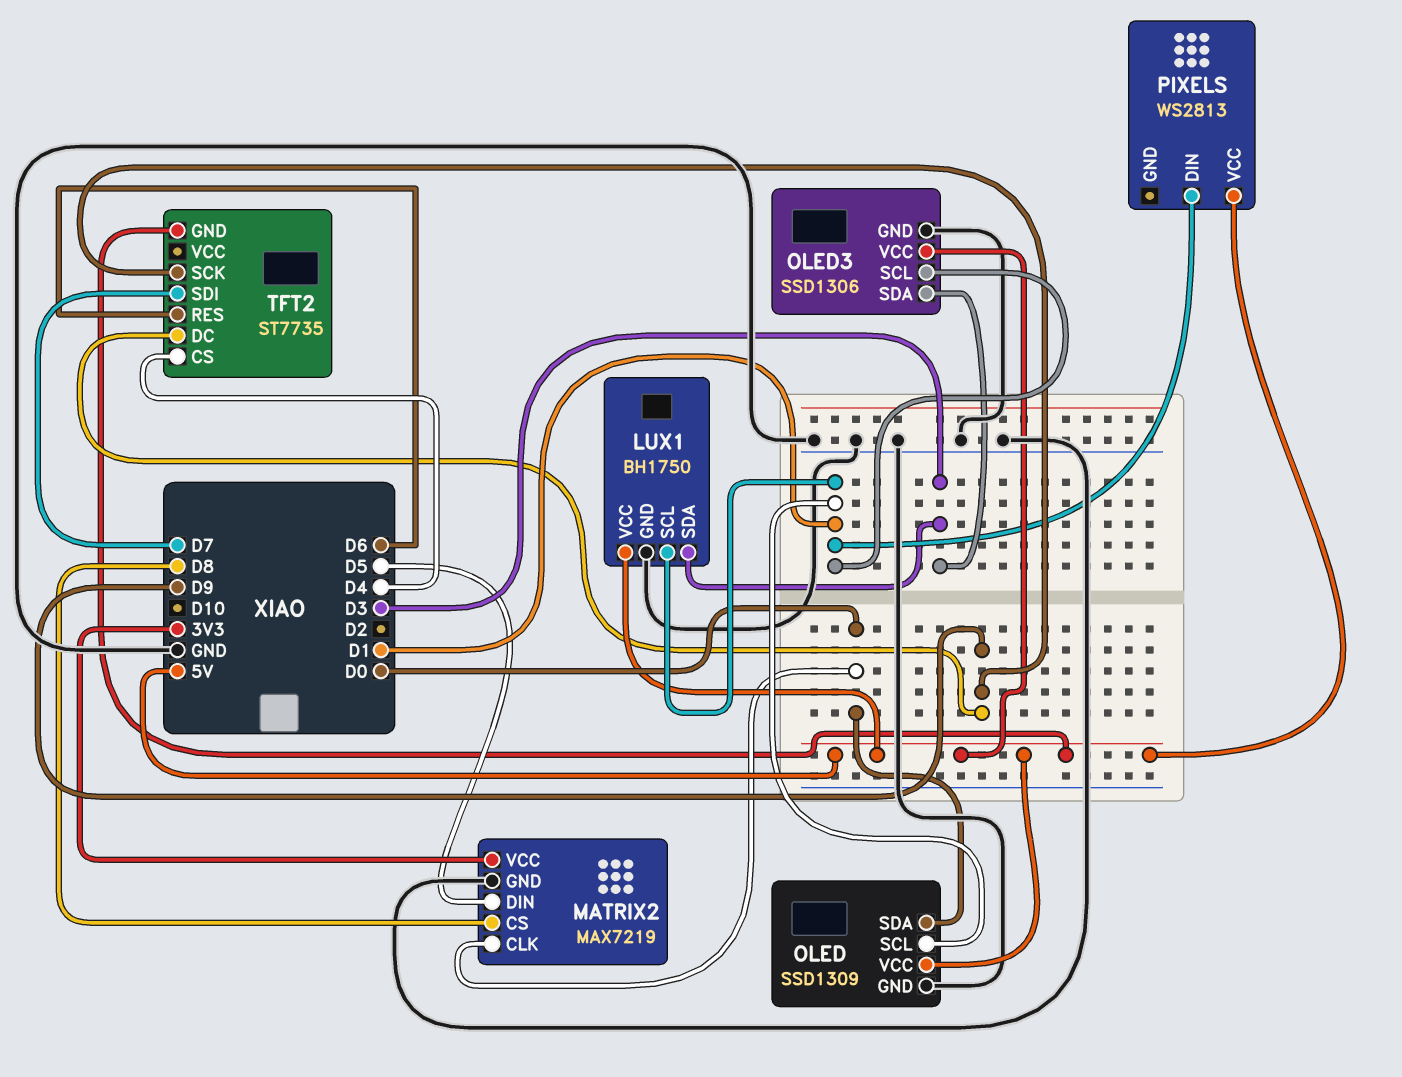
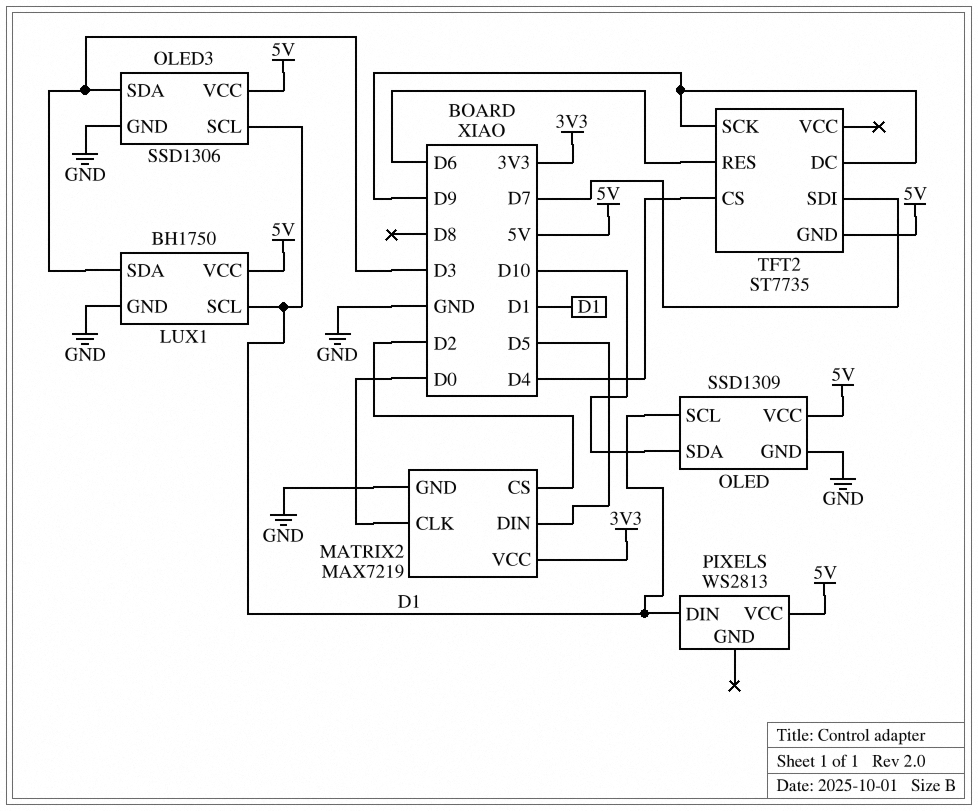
MATRIX2 pin CS: D8 -> D2
OLED pin SDA: D0 -> D10

